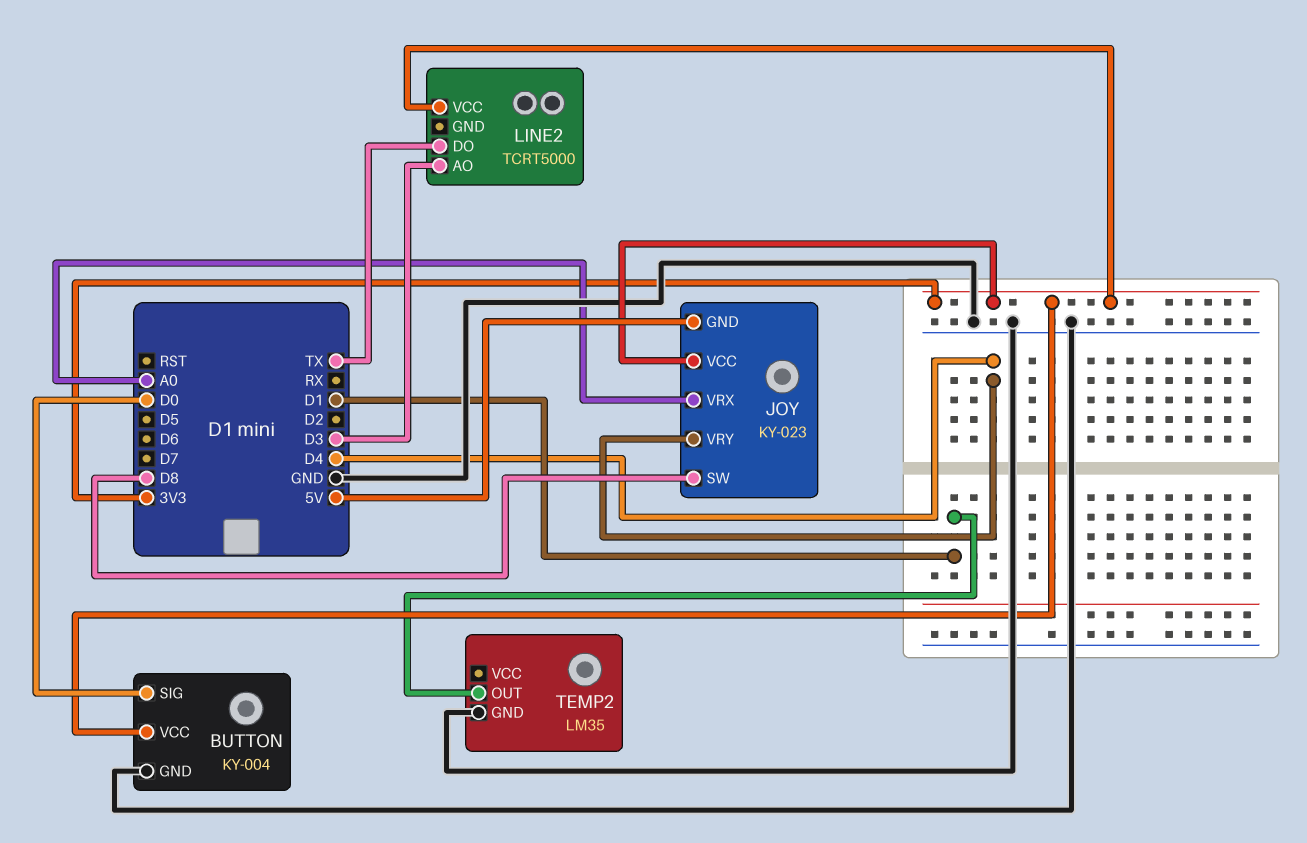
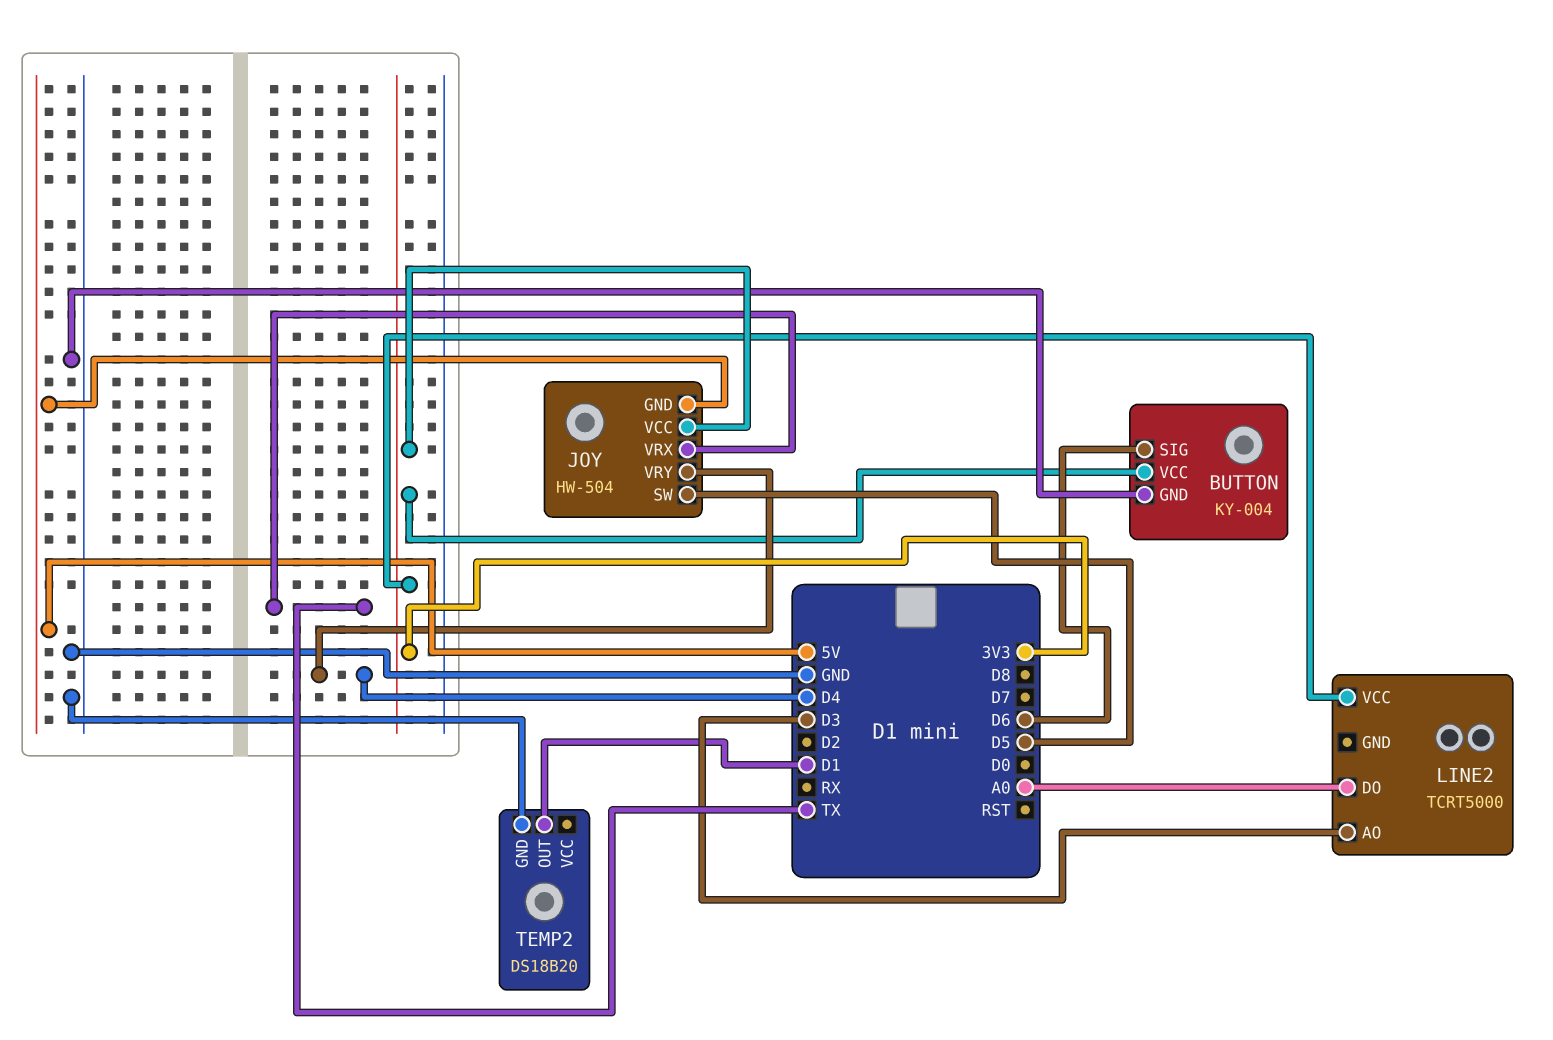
BUTTON pin SIG: D0 -> D6
JOY: KY-023 -> HW-504
JOY pin SW: D8 -> D5
JOY pin VRX: A0 -> TX
LINE2 pin DO: TX -> A0
TEMP2: LM35 -> DS18B20

